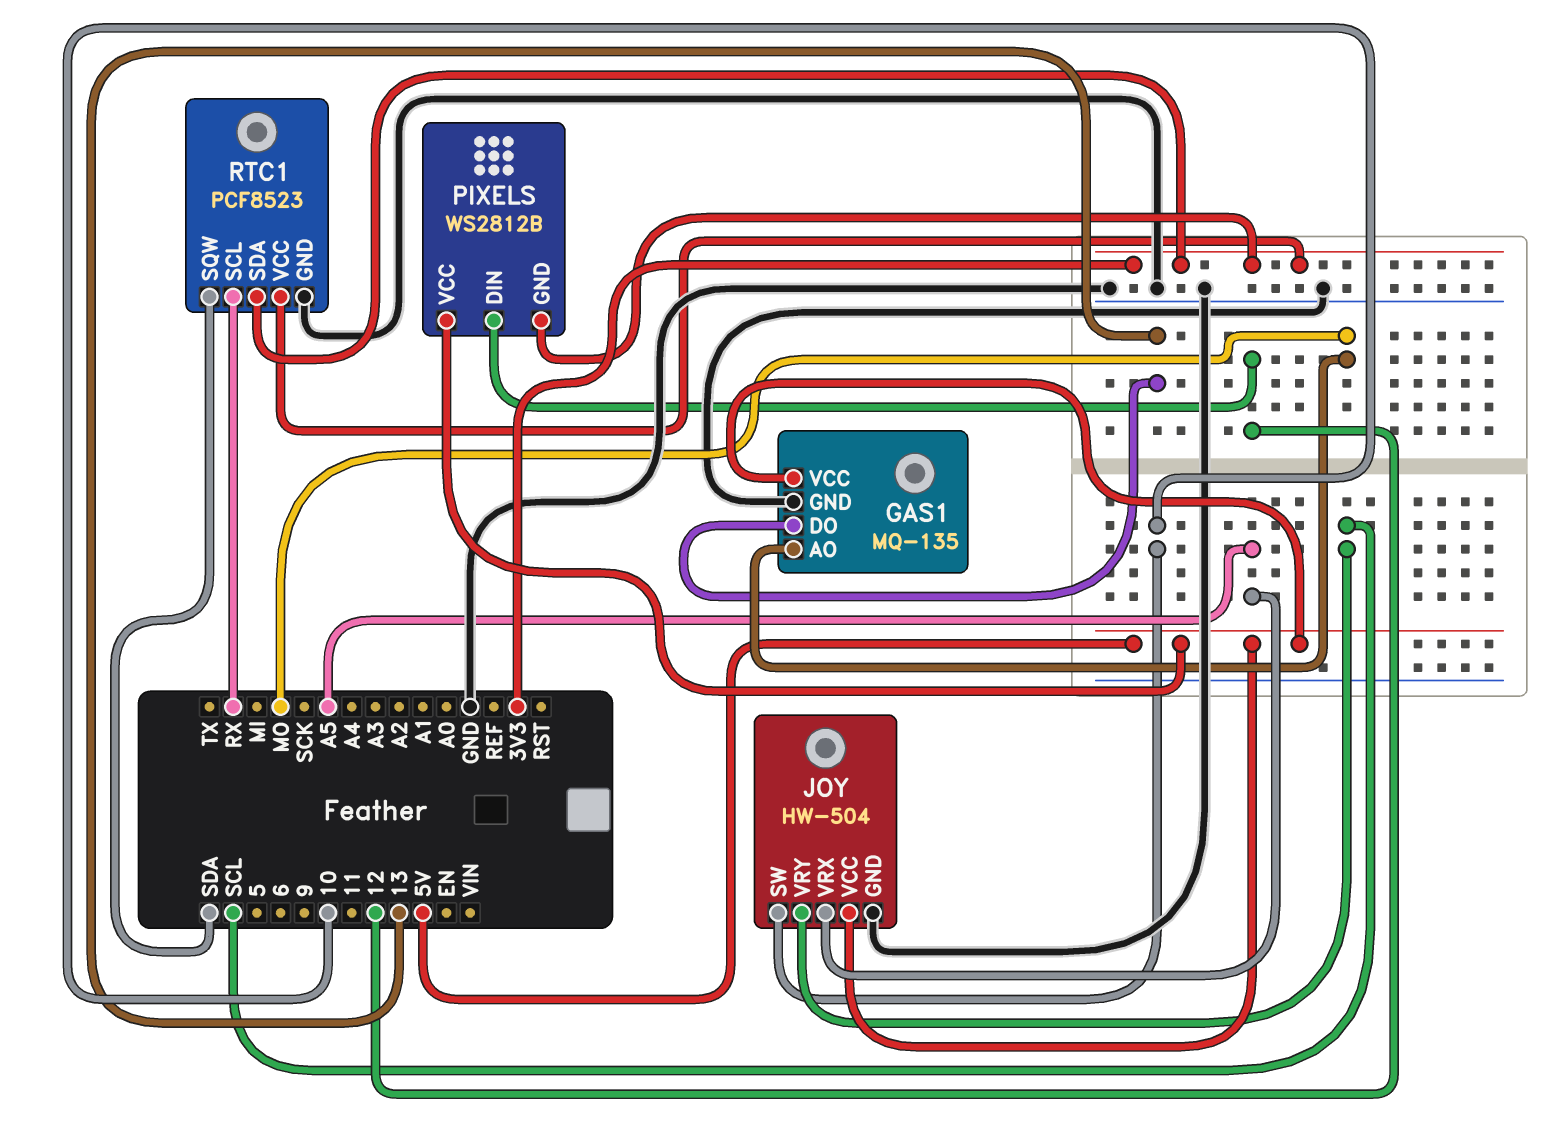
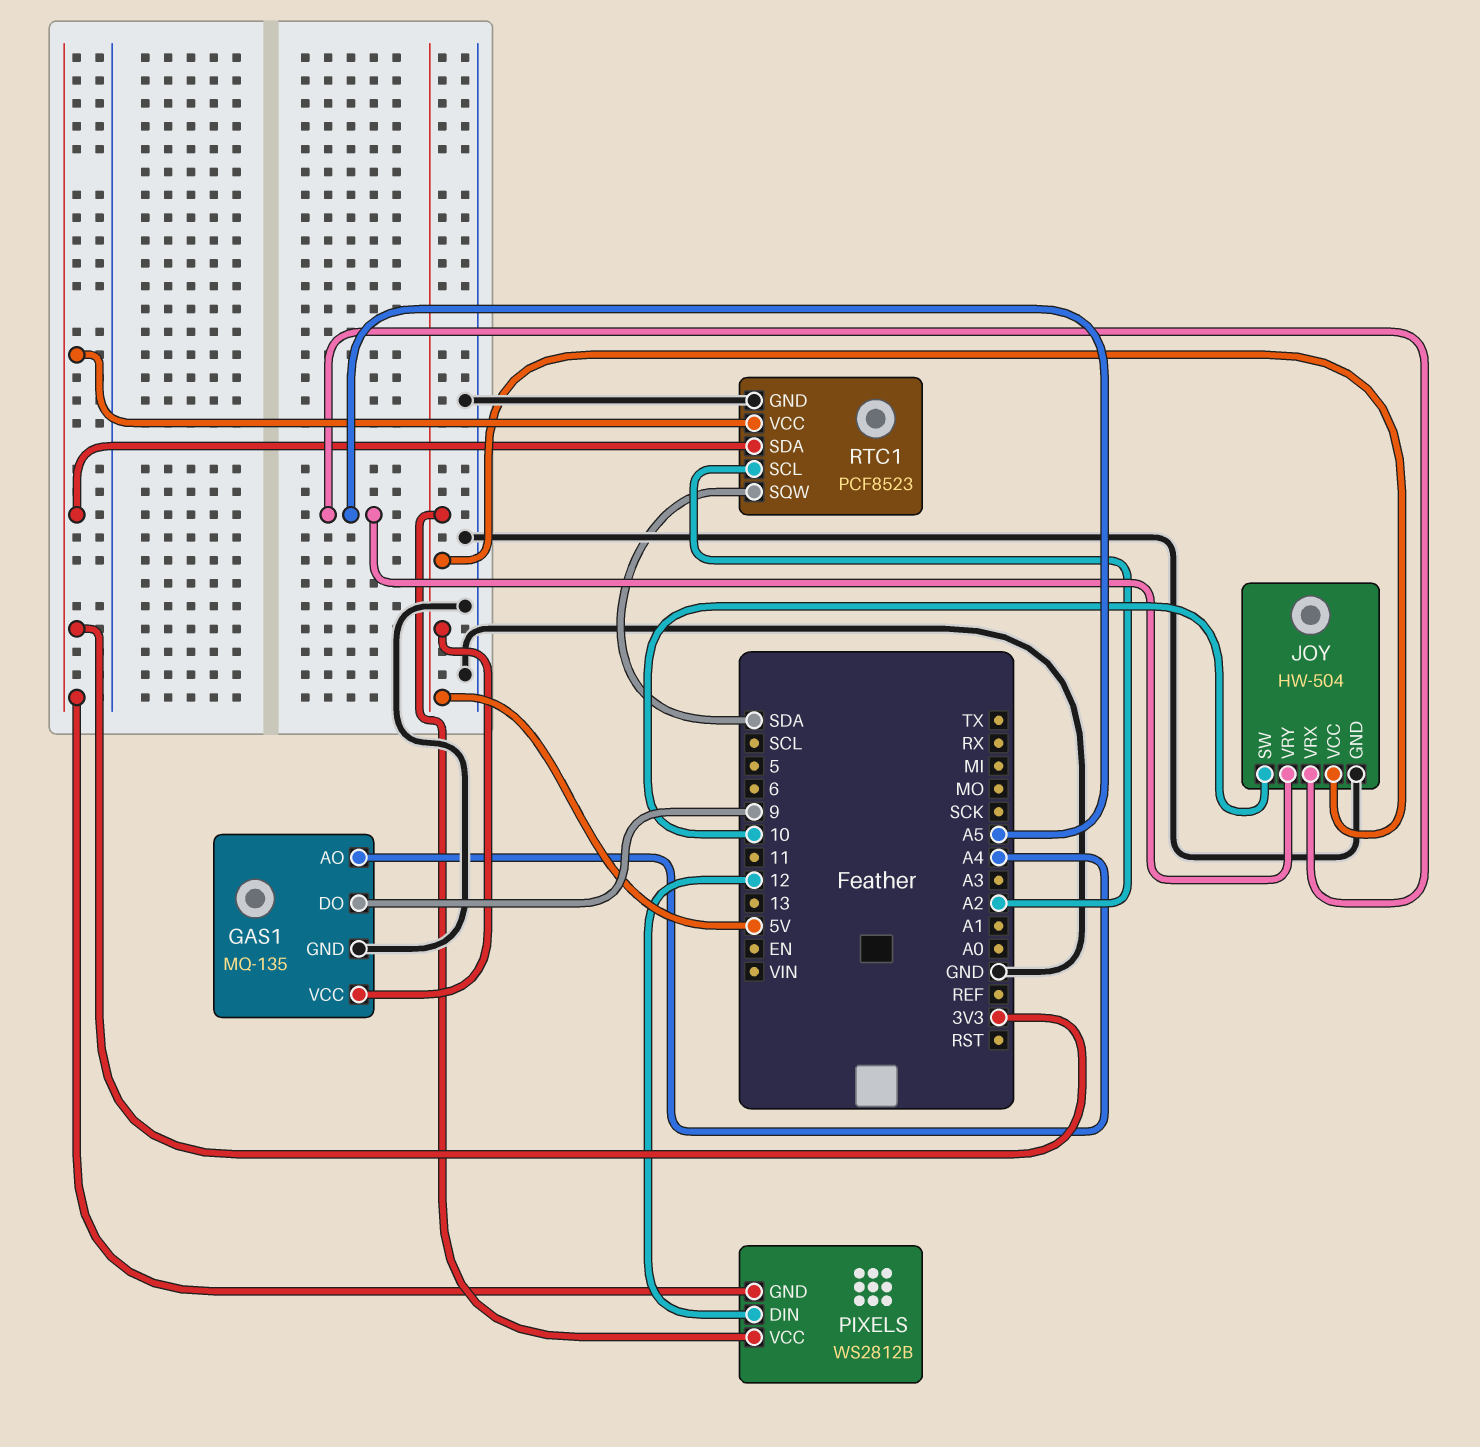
GAS1 pin AO: MO -> A4
GAS1 pin DO: 13 -> 9
JOY pin VRY: SCL -> A5
RTC1 pin SCL: RX -> A2

